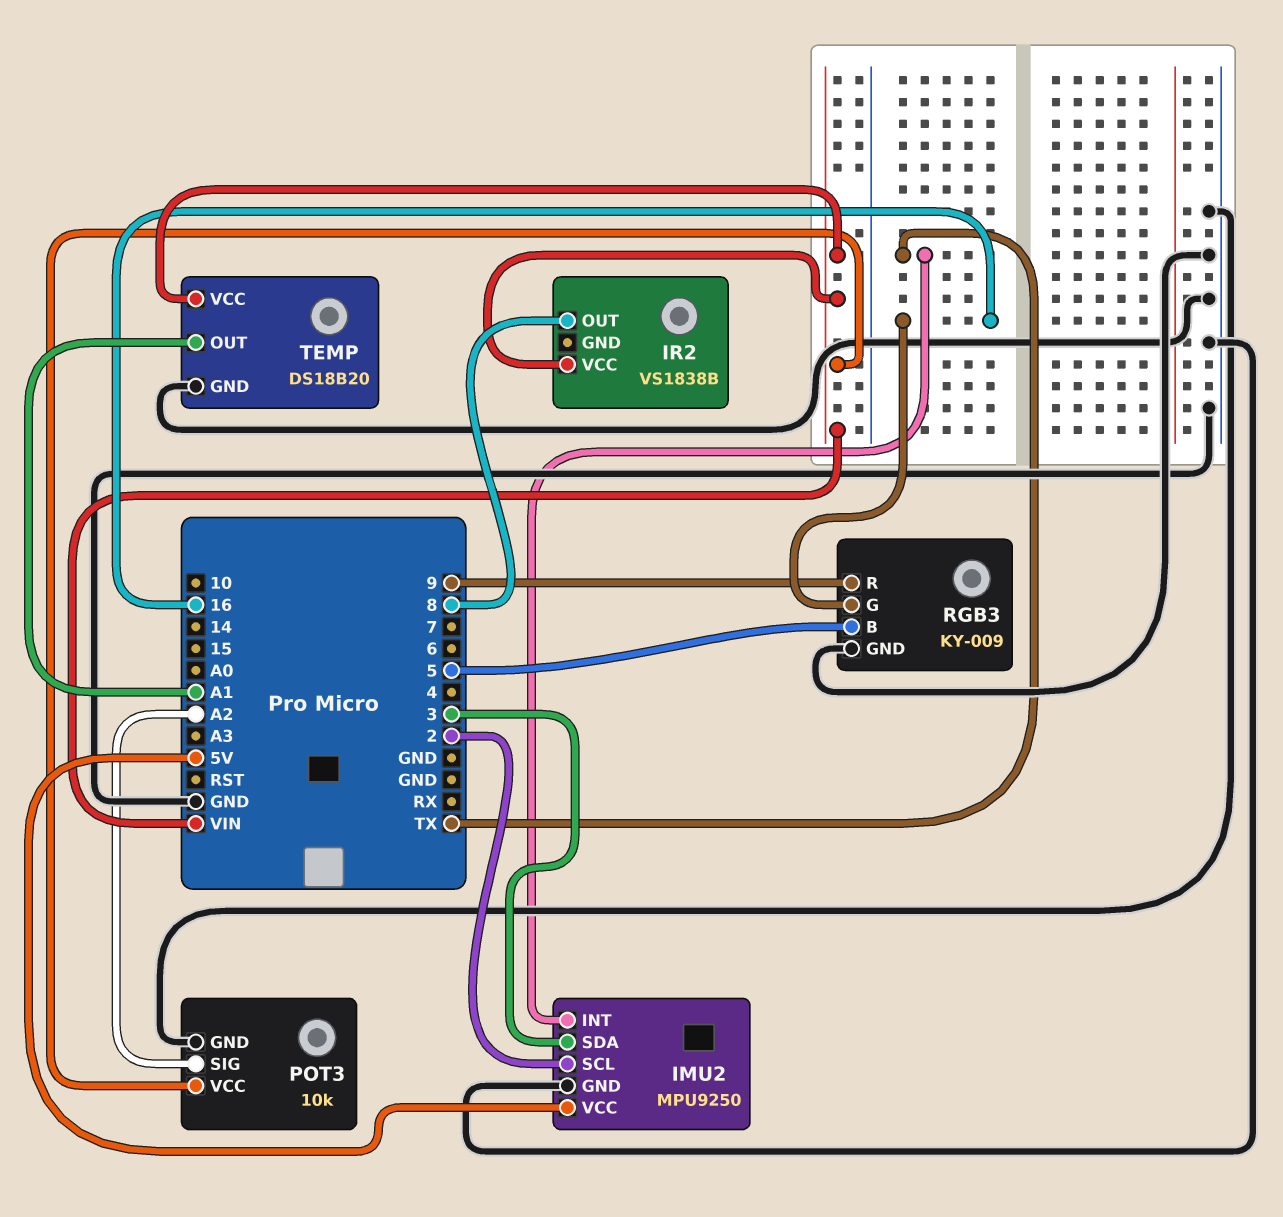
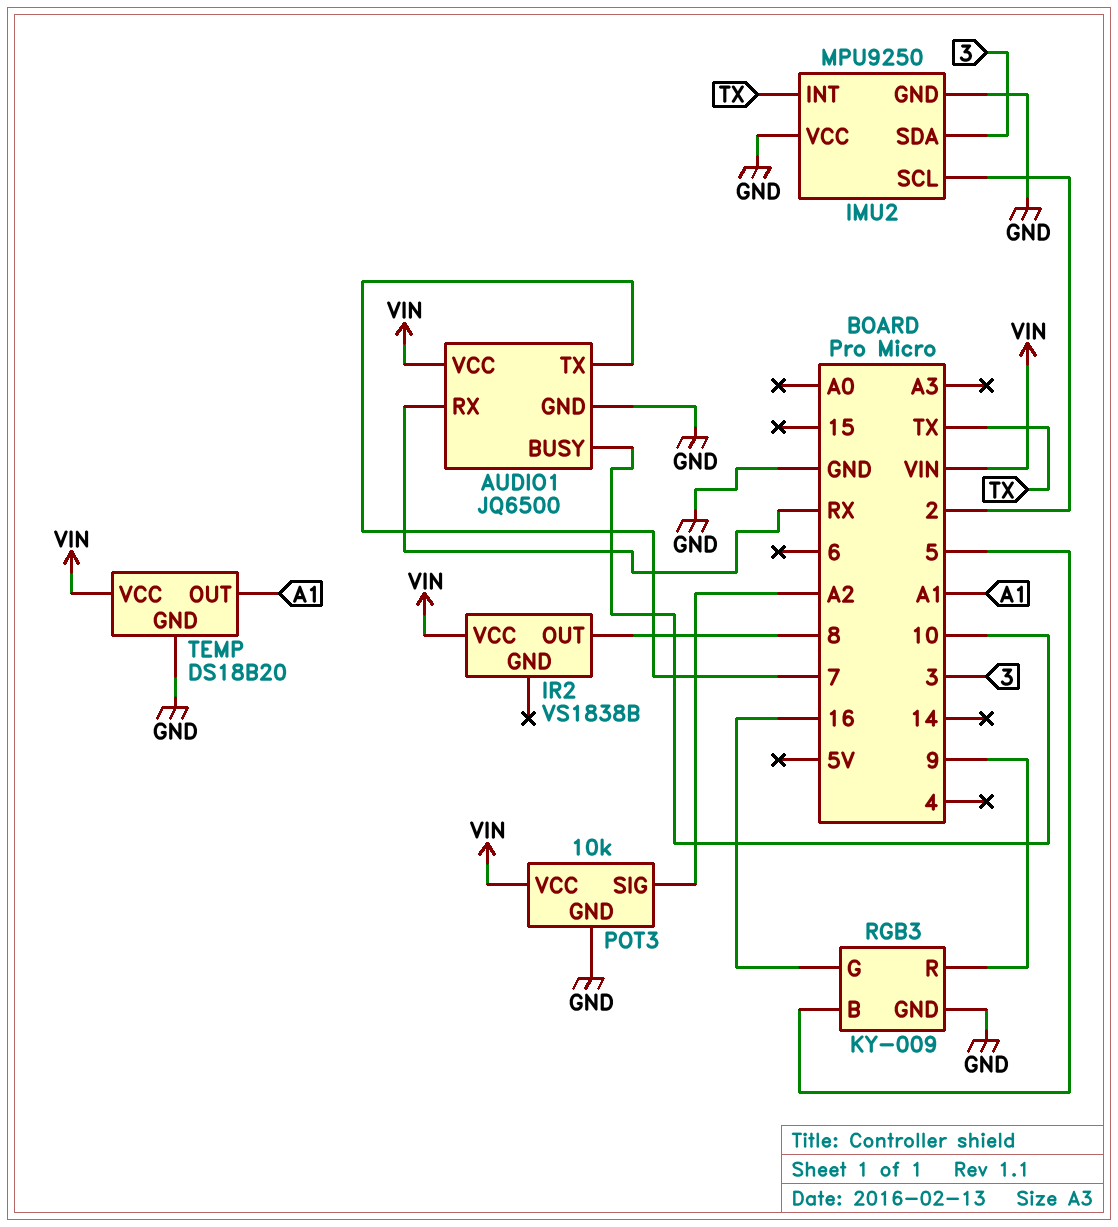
AUDIO1: none -> JQ6500
AUDIO1 pin BUSY: none -> 10
AUDIO1 pin GND: none -> GND
AUDIO1 pin RX: none -> RX
AUDIO1 pin TX: none -> 7
AUDIO1 pin VCC: none -> VIN
IMU2 pin VCC: 5V -> GND

